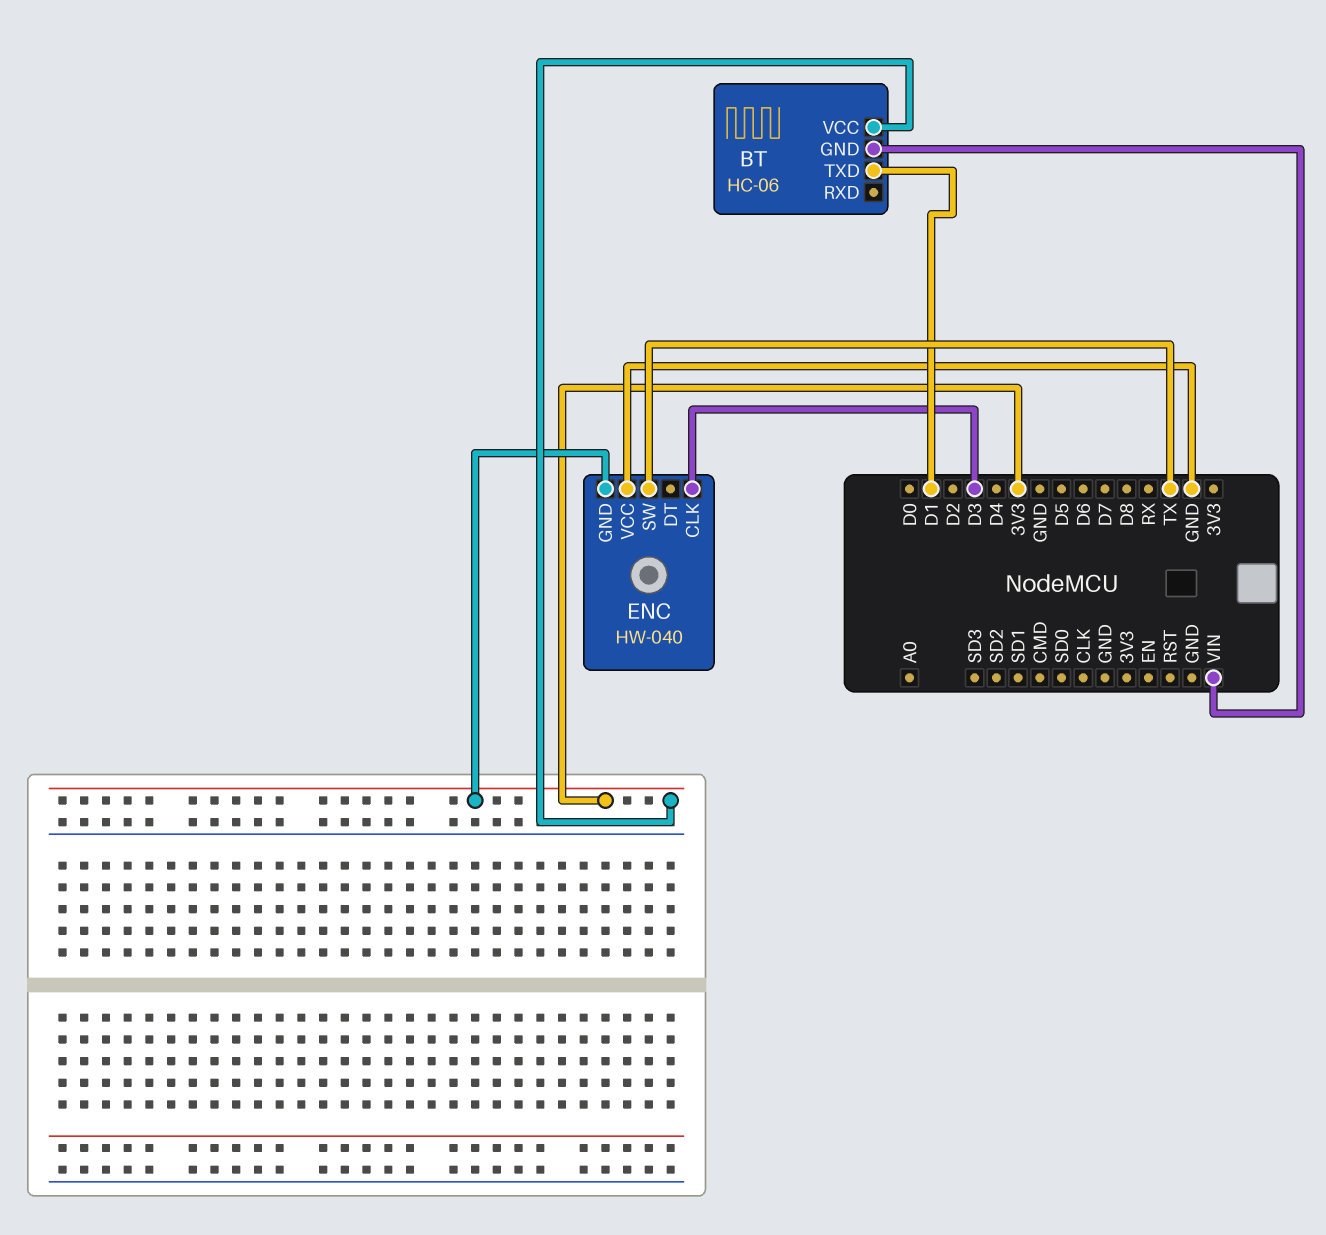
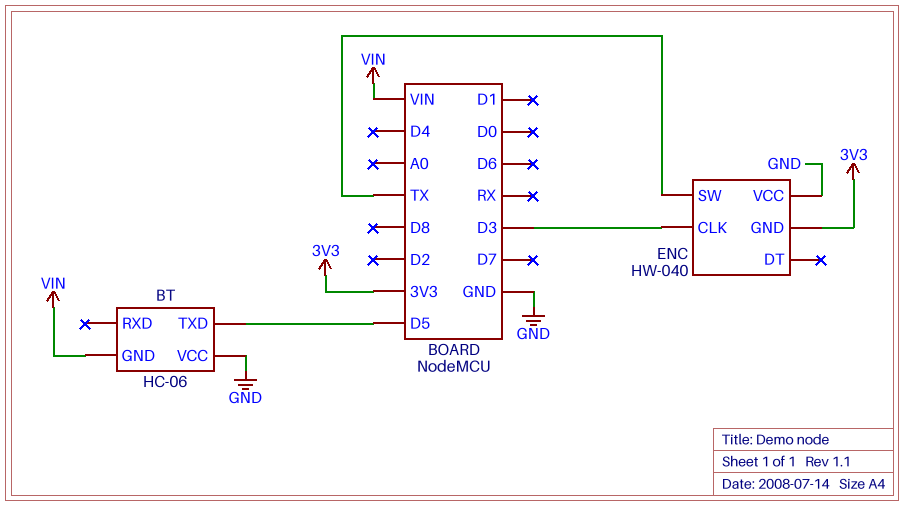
BT pin TXD: D1 -> D5
BT pin VCC: 3V3 -> GND

